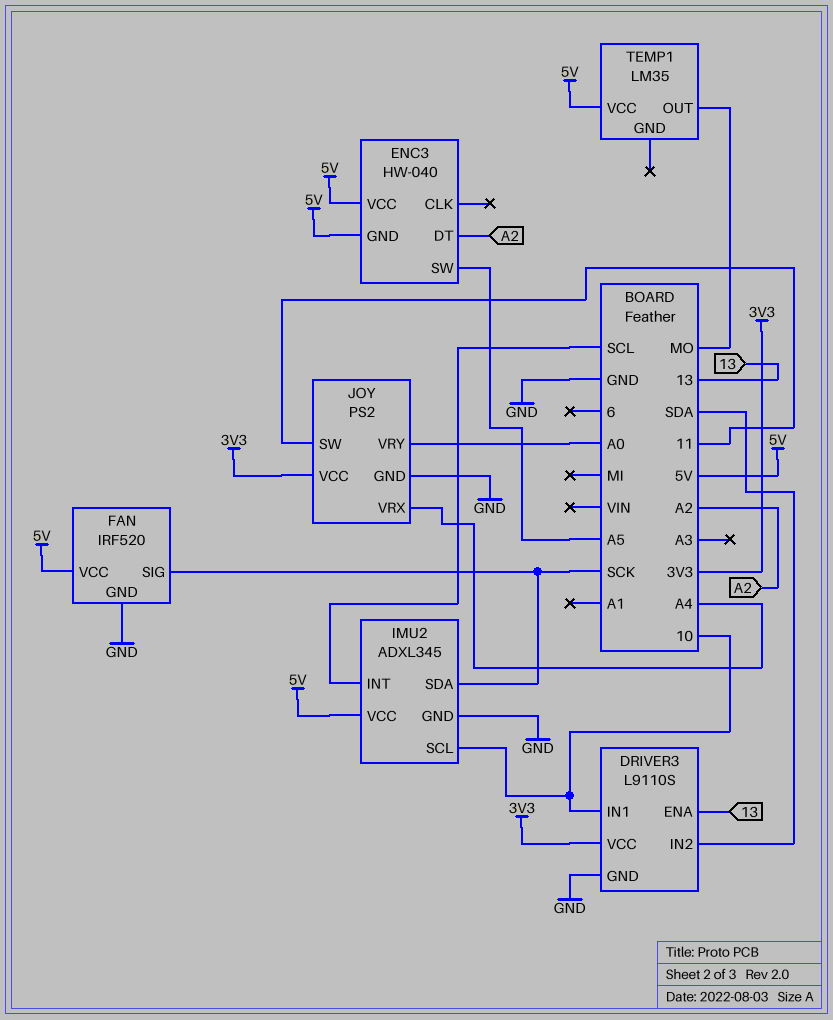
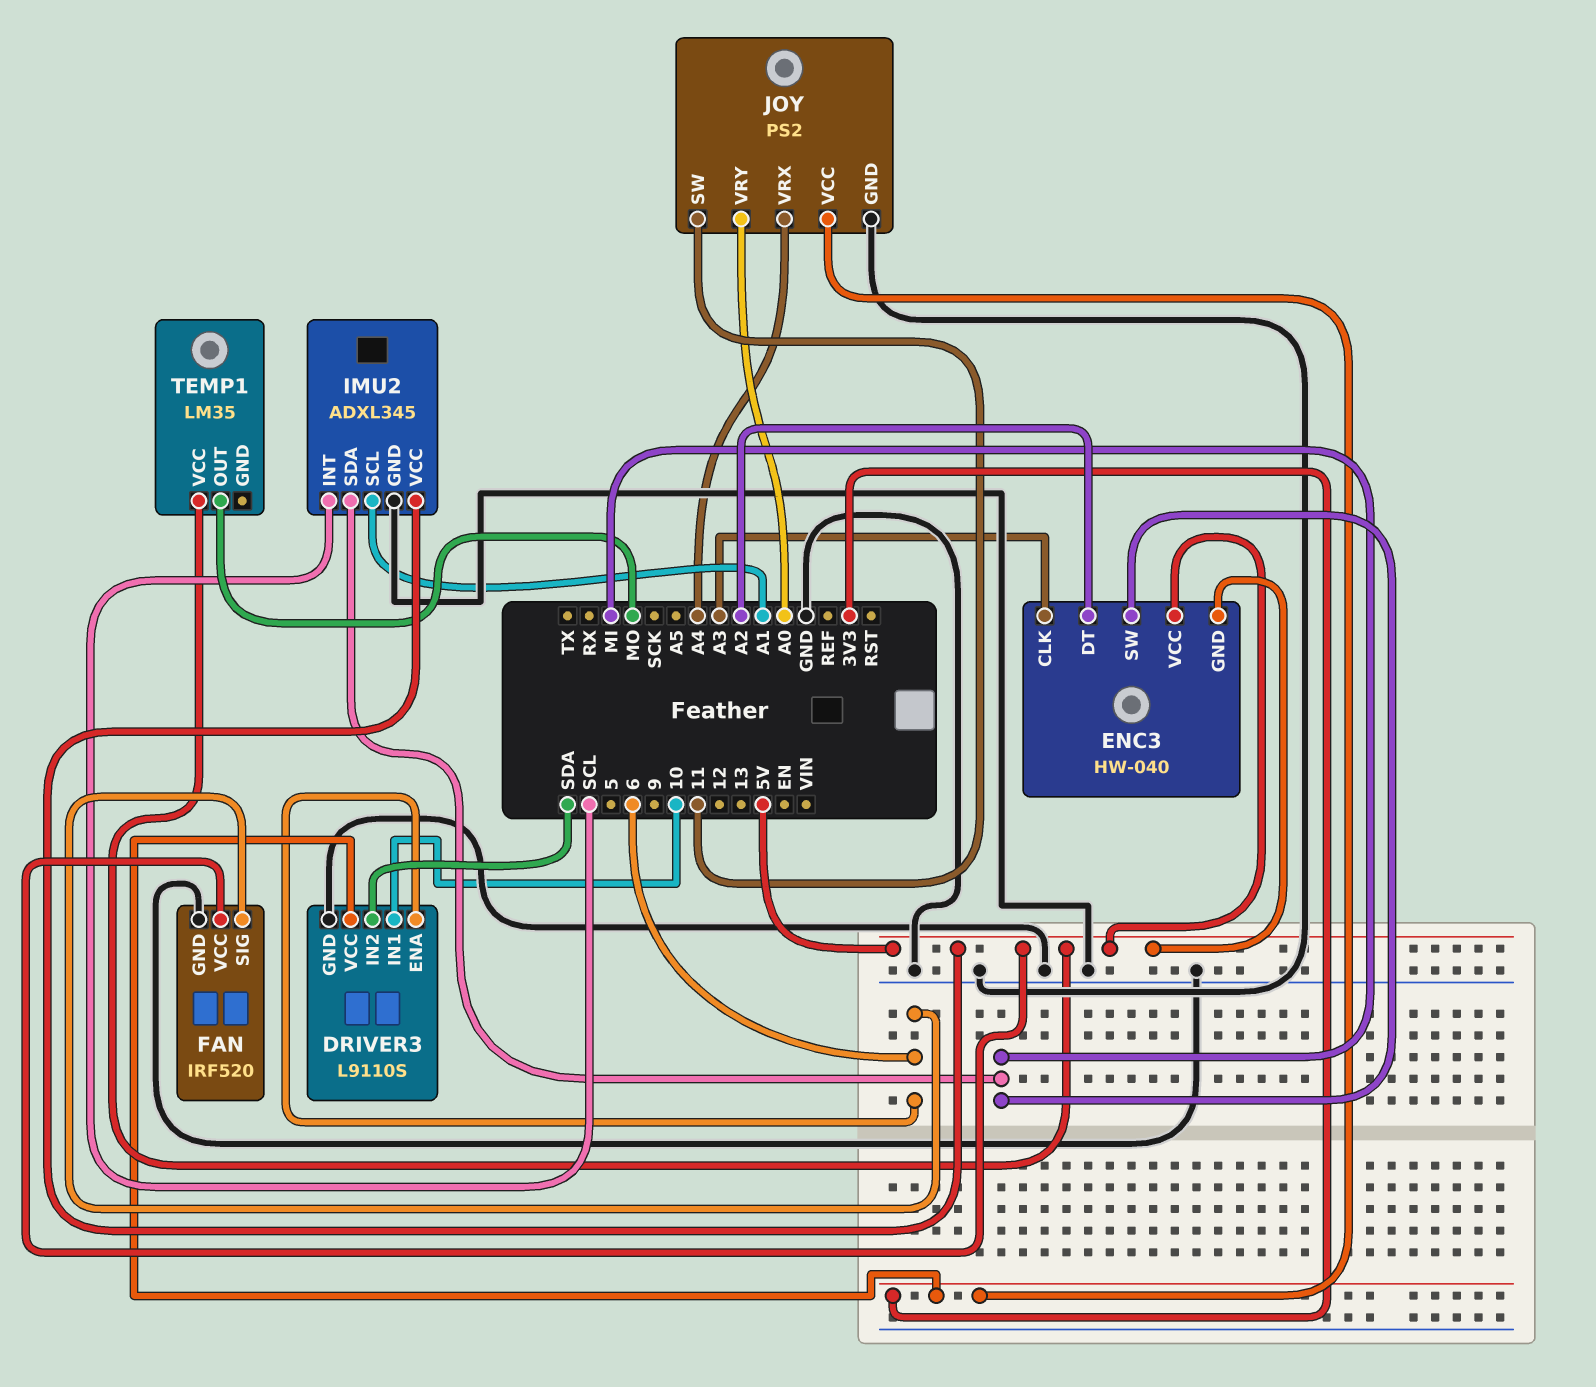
DRIVER3 pin ENA: 13 -> 6
ENC3 pin CLK: none -> A3
ENC3 pin SW: A5 -> MI
FAN pin SIG: SCK -> 6
IMU2 pin SCL: 10 -> A1
IMU2 pin SDA: SCK -> MI

